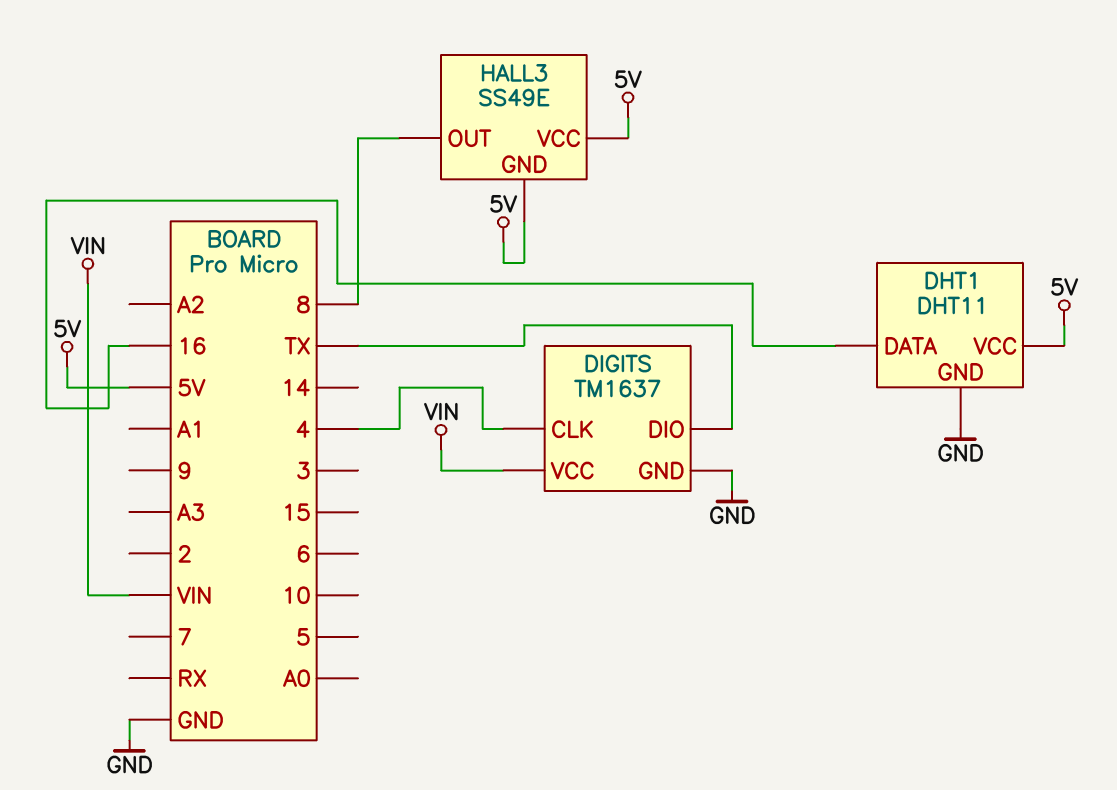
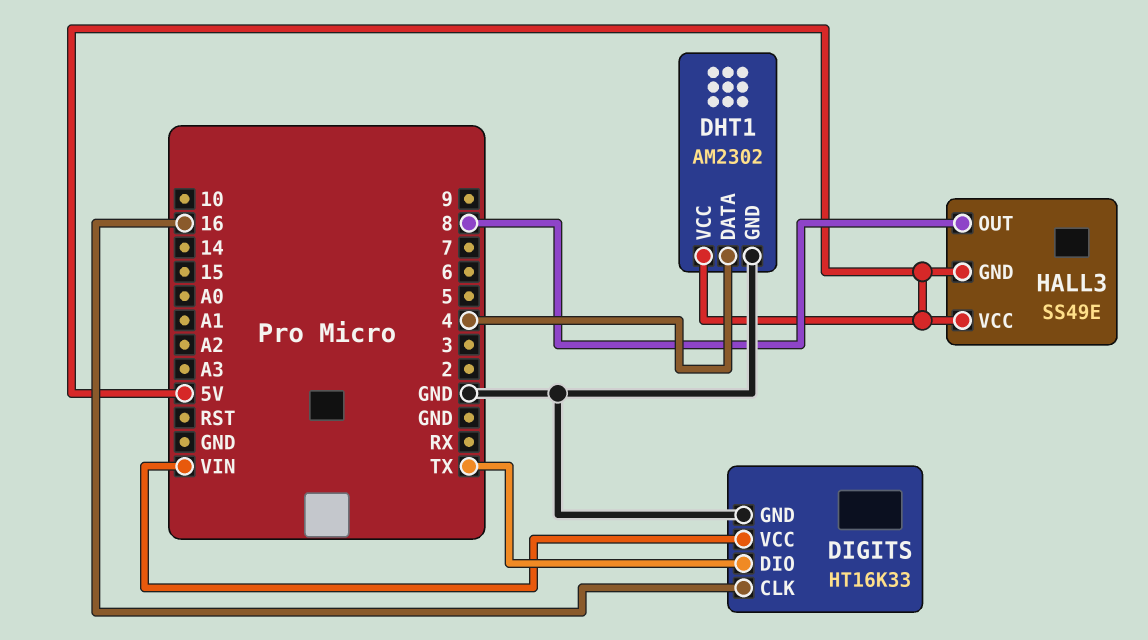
DHT1: DHT11 -> AM2302
DHT1 pin DATA: 16 -> 4
DIGITS: TM1637 -> HT16K33
DIGITS pin CLK: 4 -> 16

